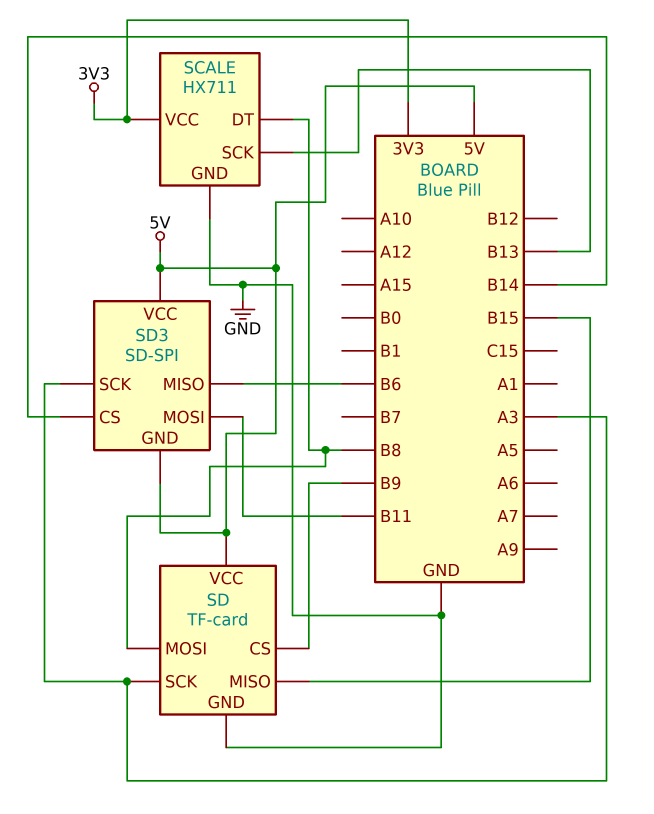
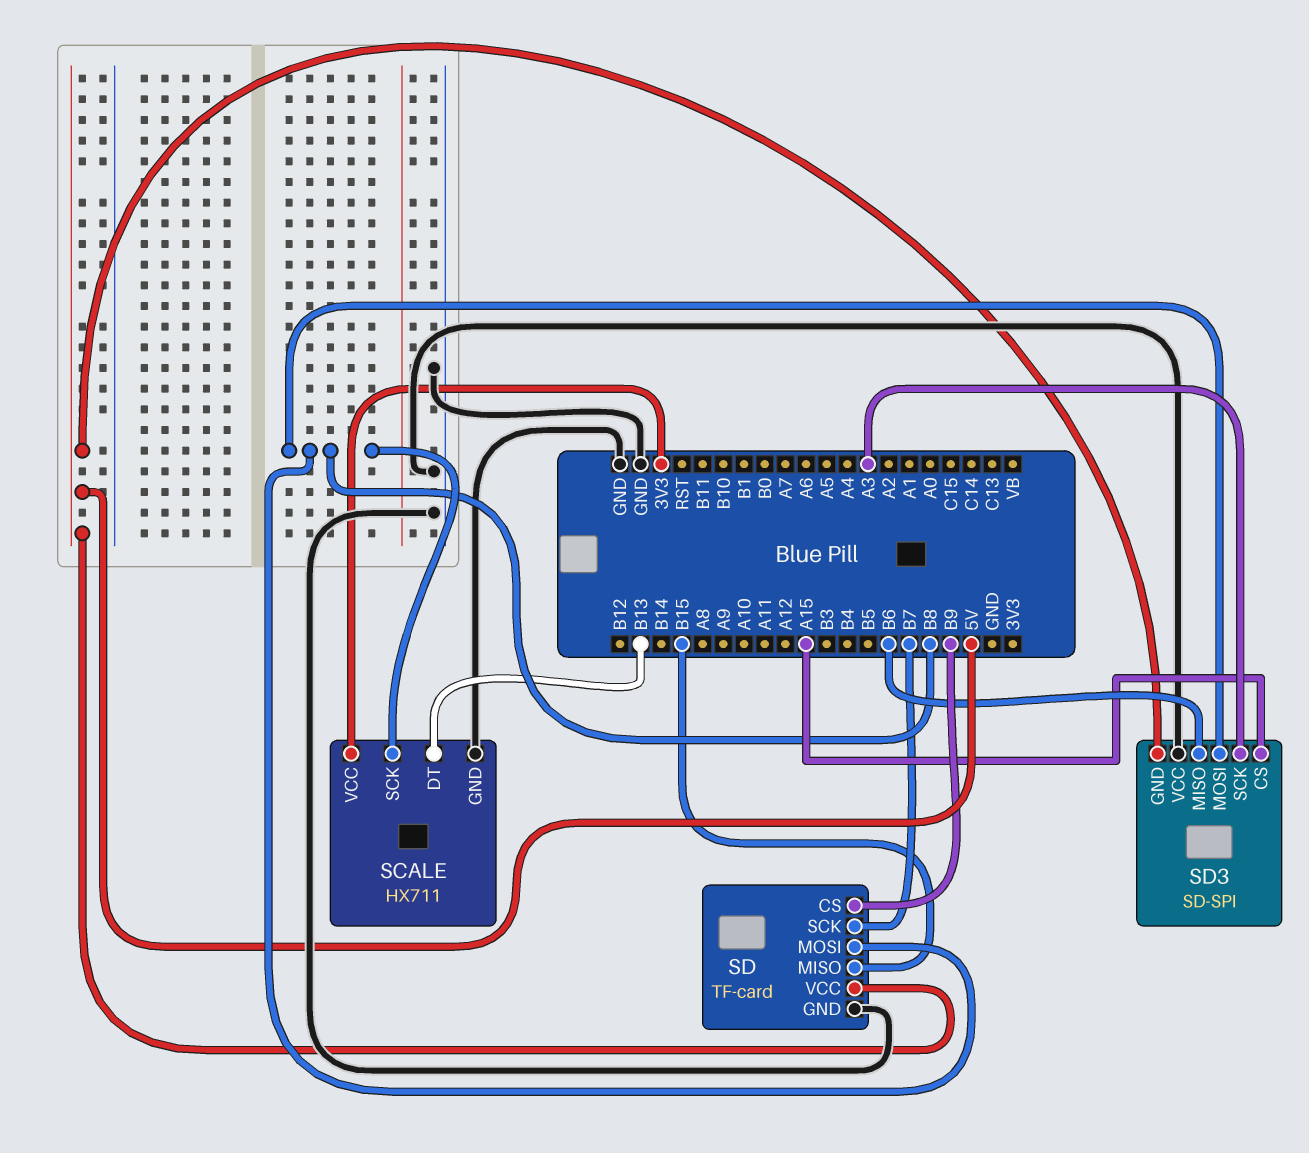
SCALE pin DT: B8 -> B13
SCALE pin SCK: B13 -> B8
SD pin SCK: A3 -> B7
SD3 pin CS: B14 -> A15
SD3 pin MOSI: B11 -> B8
SD3 pin VCC: 5V -> GND

